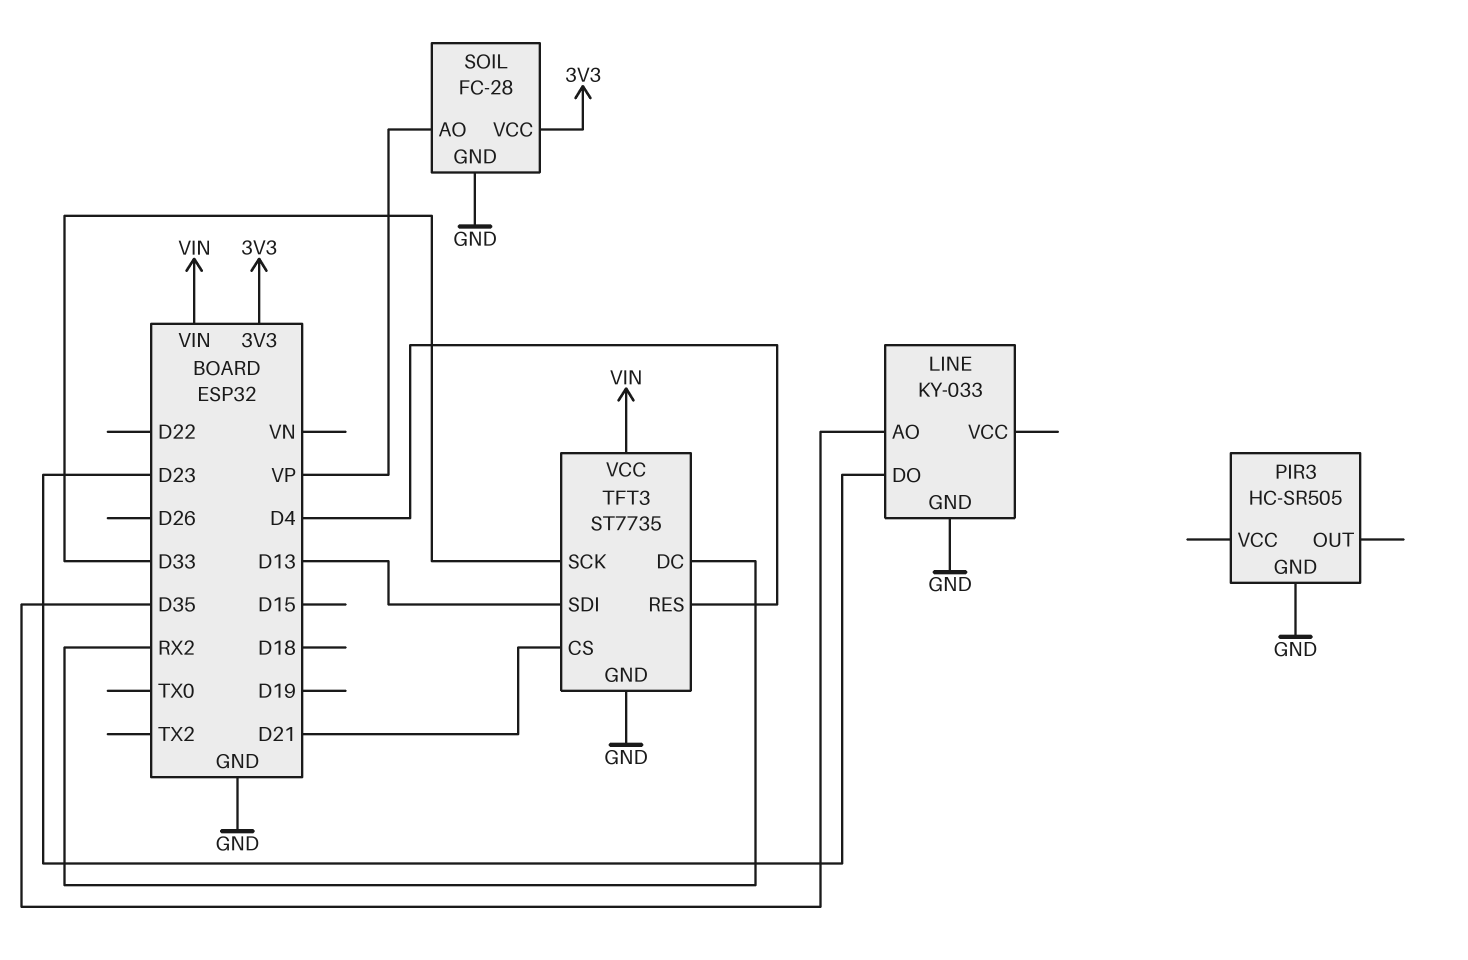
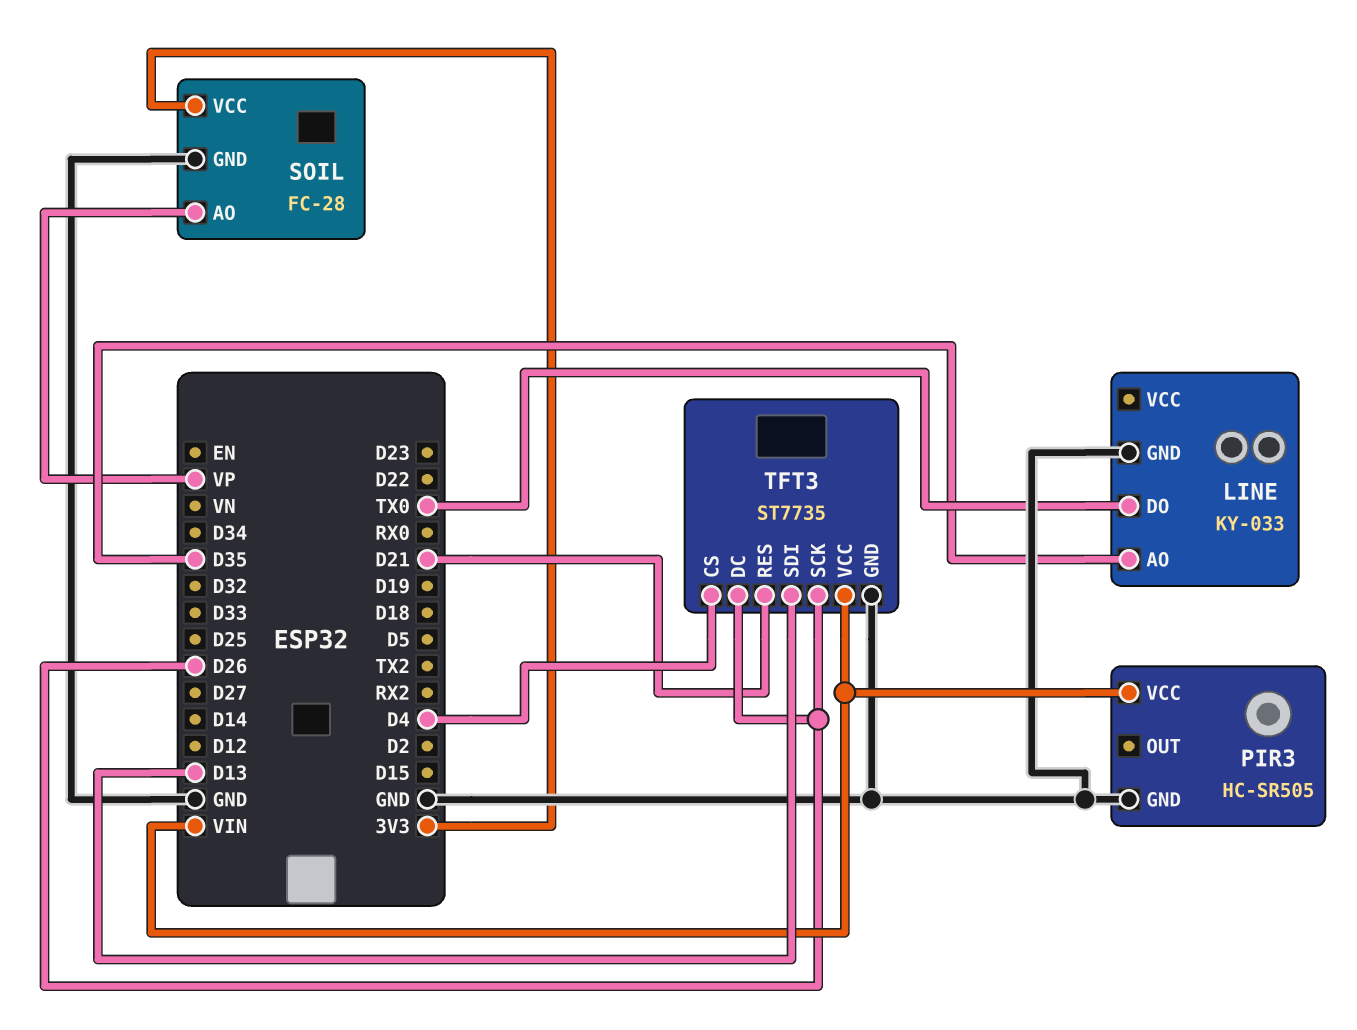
LINE pin DO: D23 -> TX0
PIR3 pin VCC: none -> VIN
TFT3 pin CS: D21 -> D4
TFT3 pin DC: RX2 -> D26
TFT3 pin RES: D4 -> D21
TFT3 pin SCK: D33 -> D26

